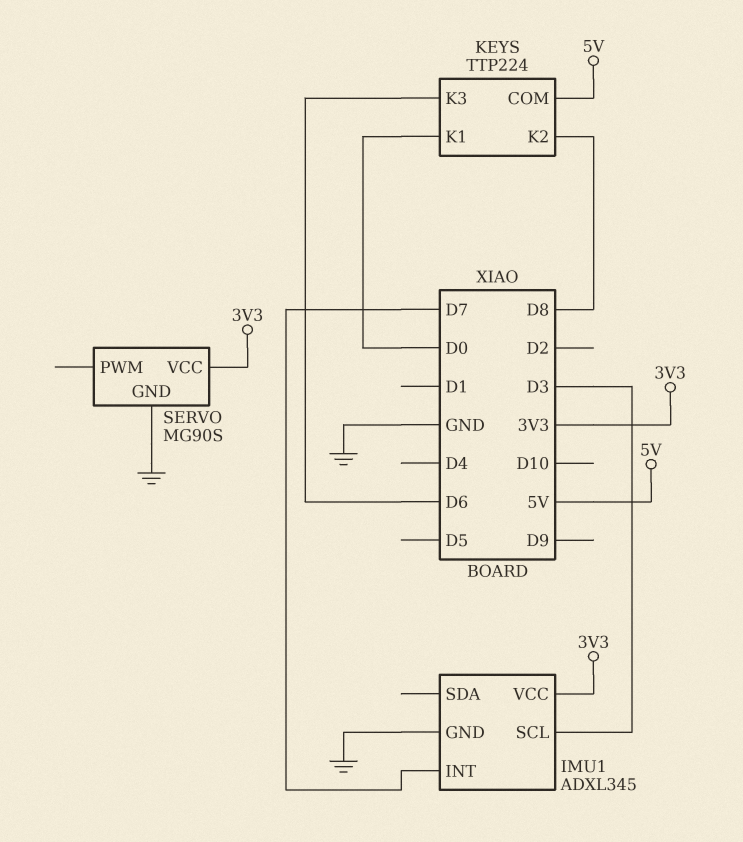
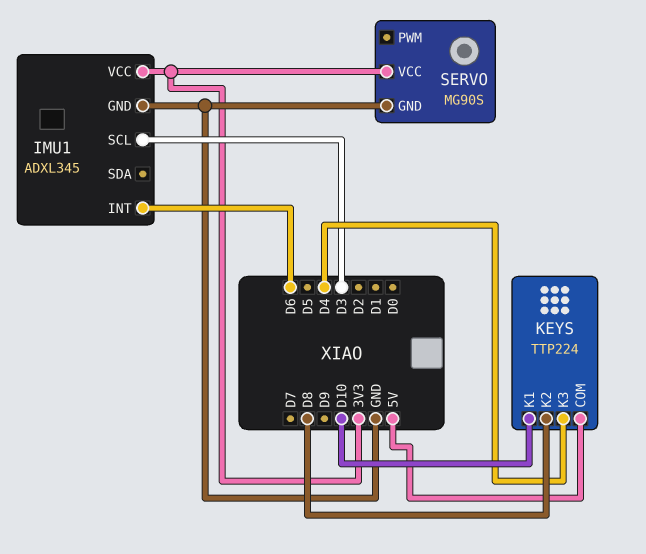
IMU1 pin INT: D7 -> D6
KEYS pin K1: D0 -> D10
KEYS pin K3: D6 -> D4

